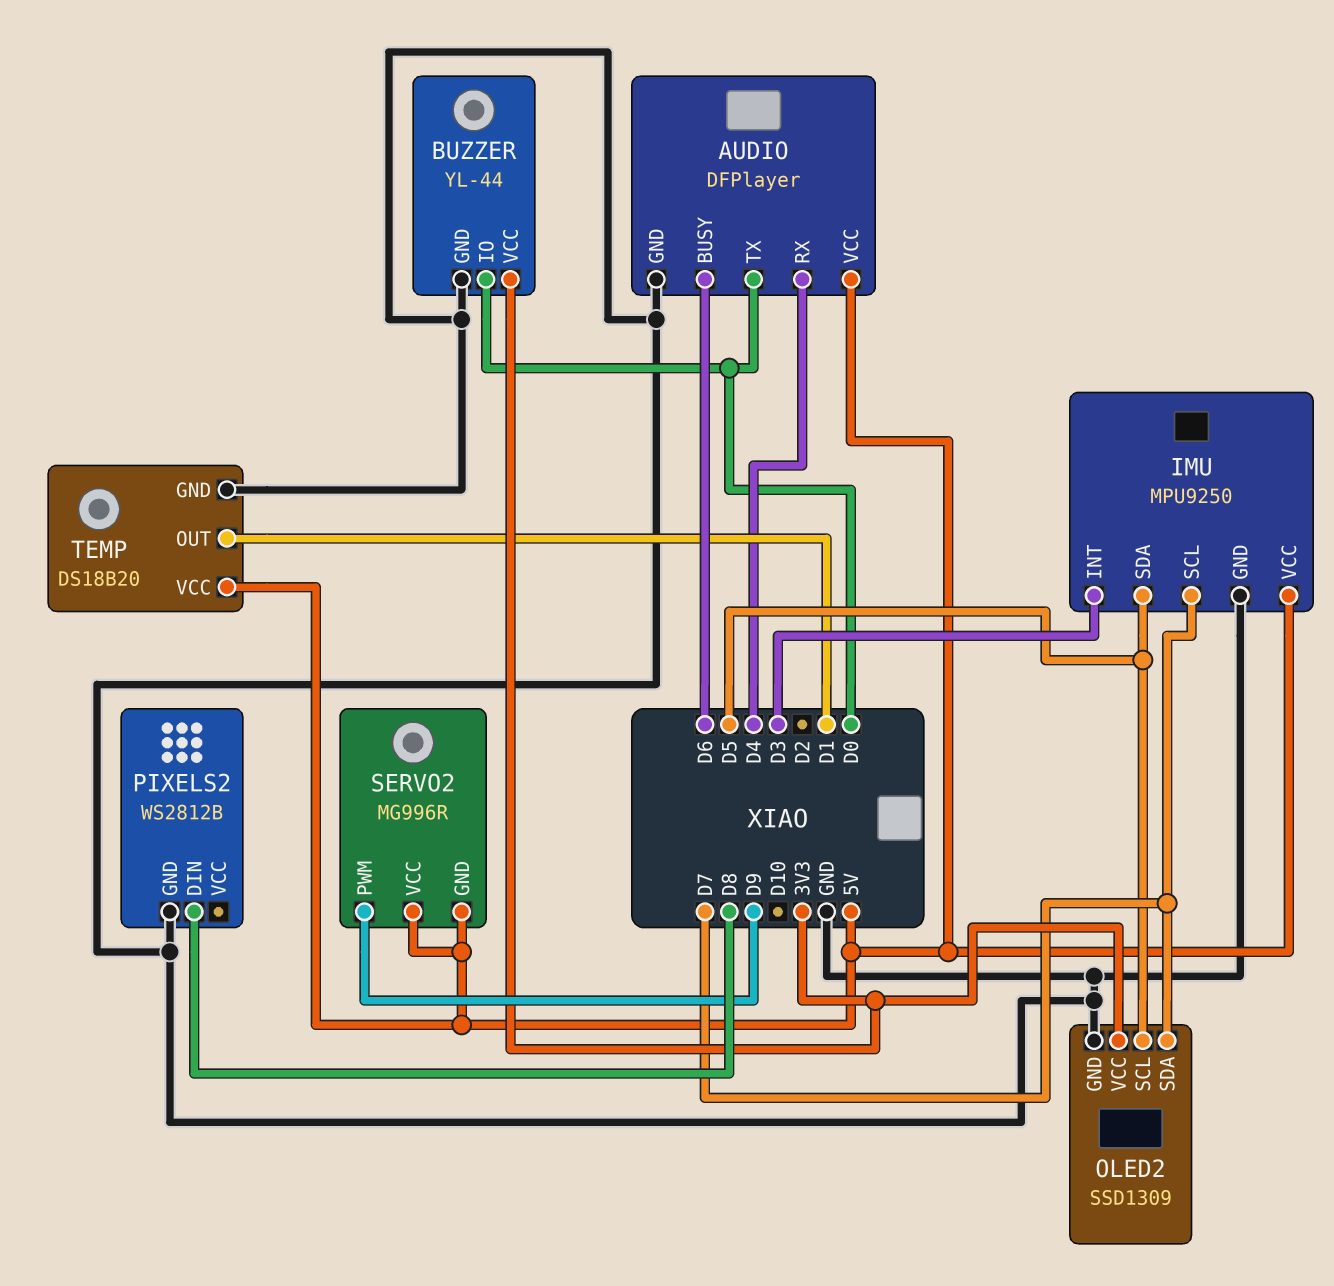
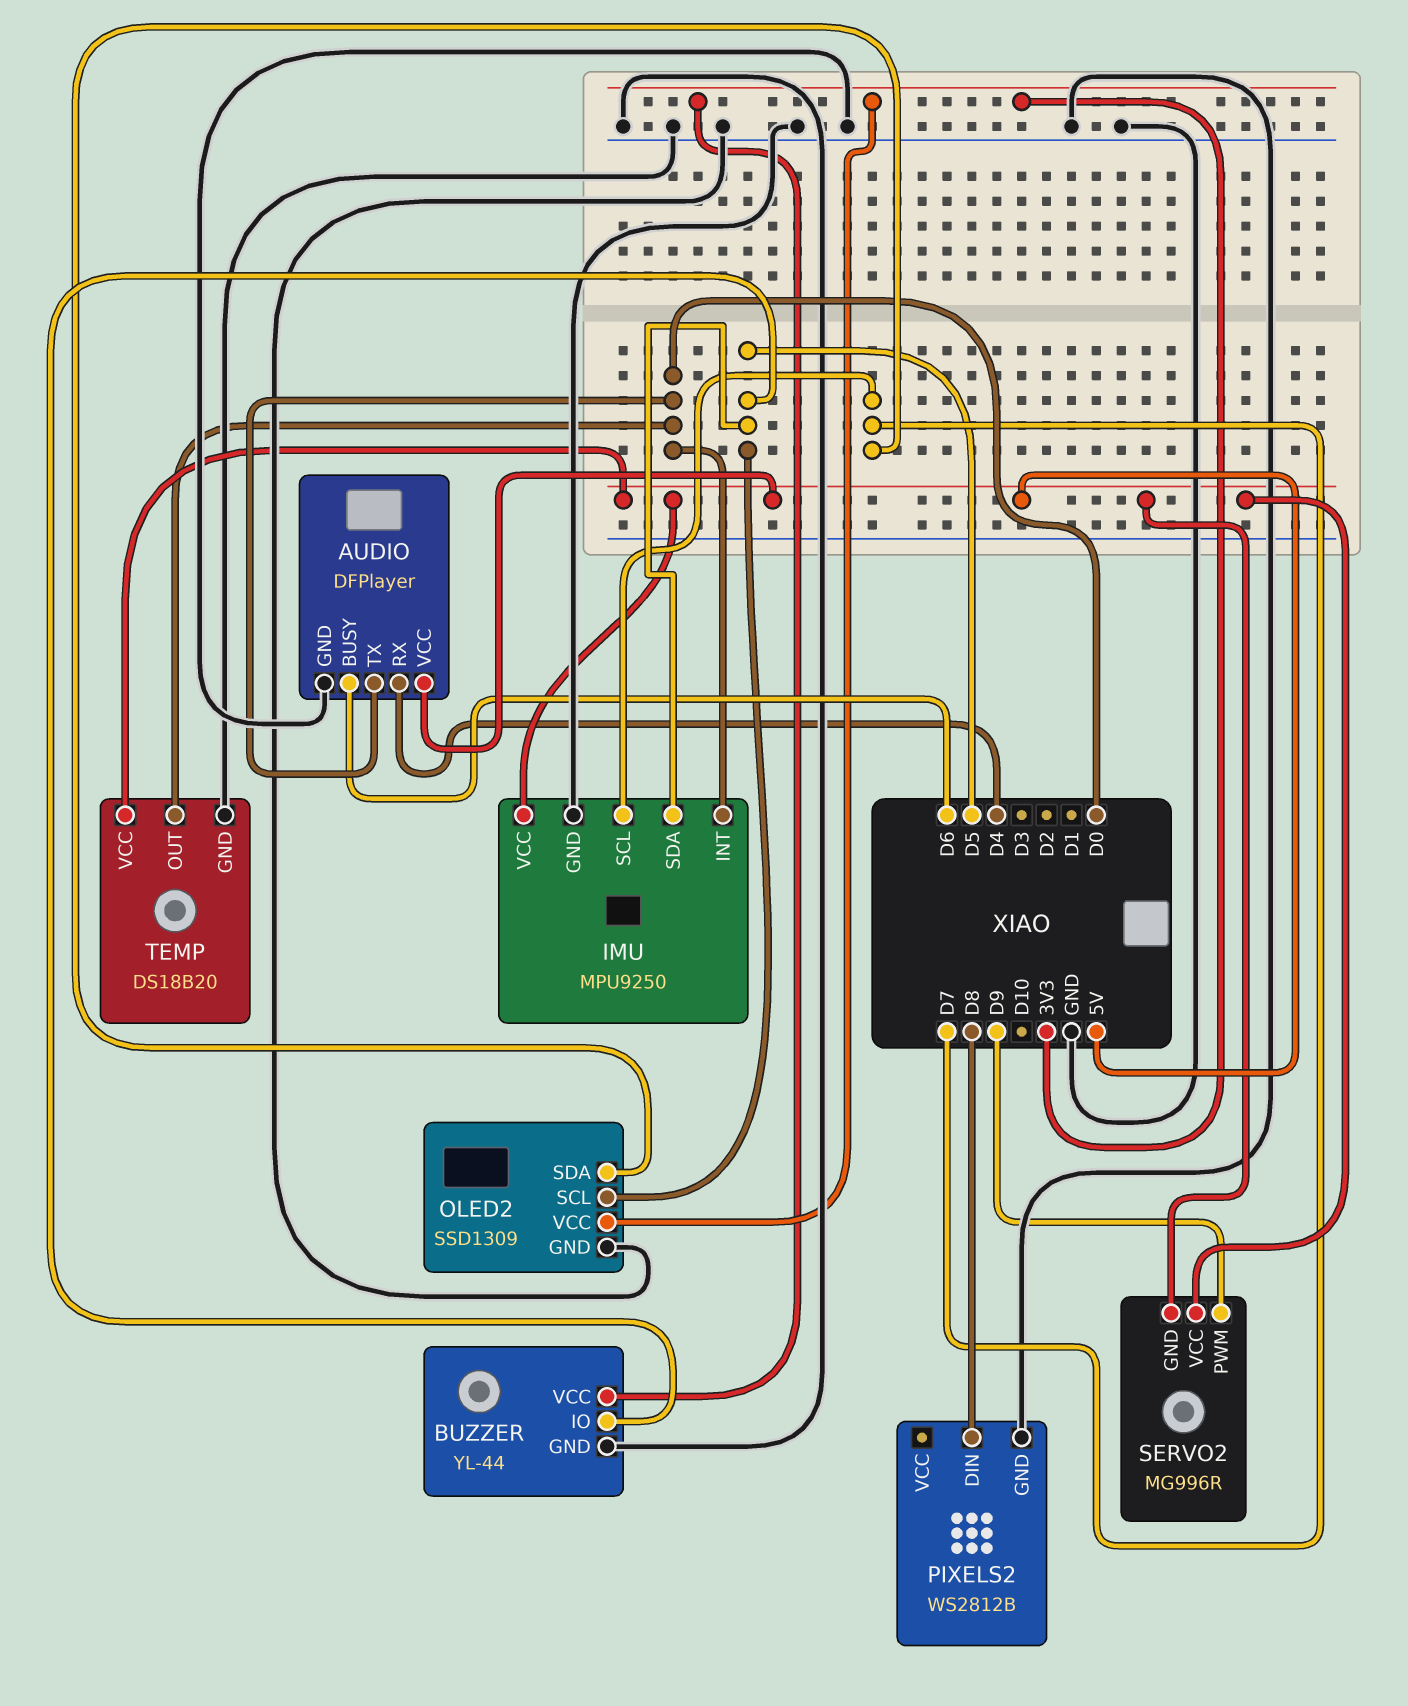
BUZZER pin IO: D0 -> D5
IMU pin INT: D3 -> D0
TEMP pin OUT: D1 -> D0

